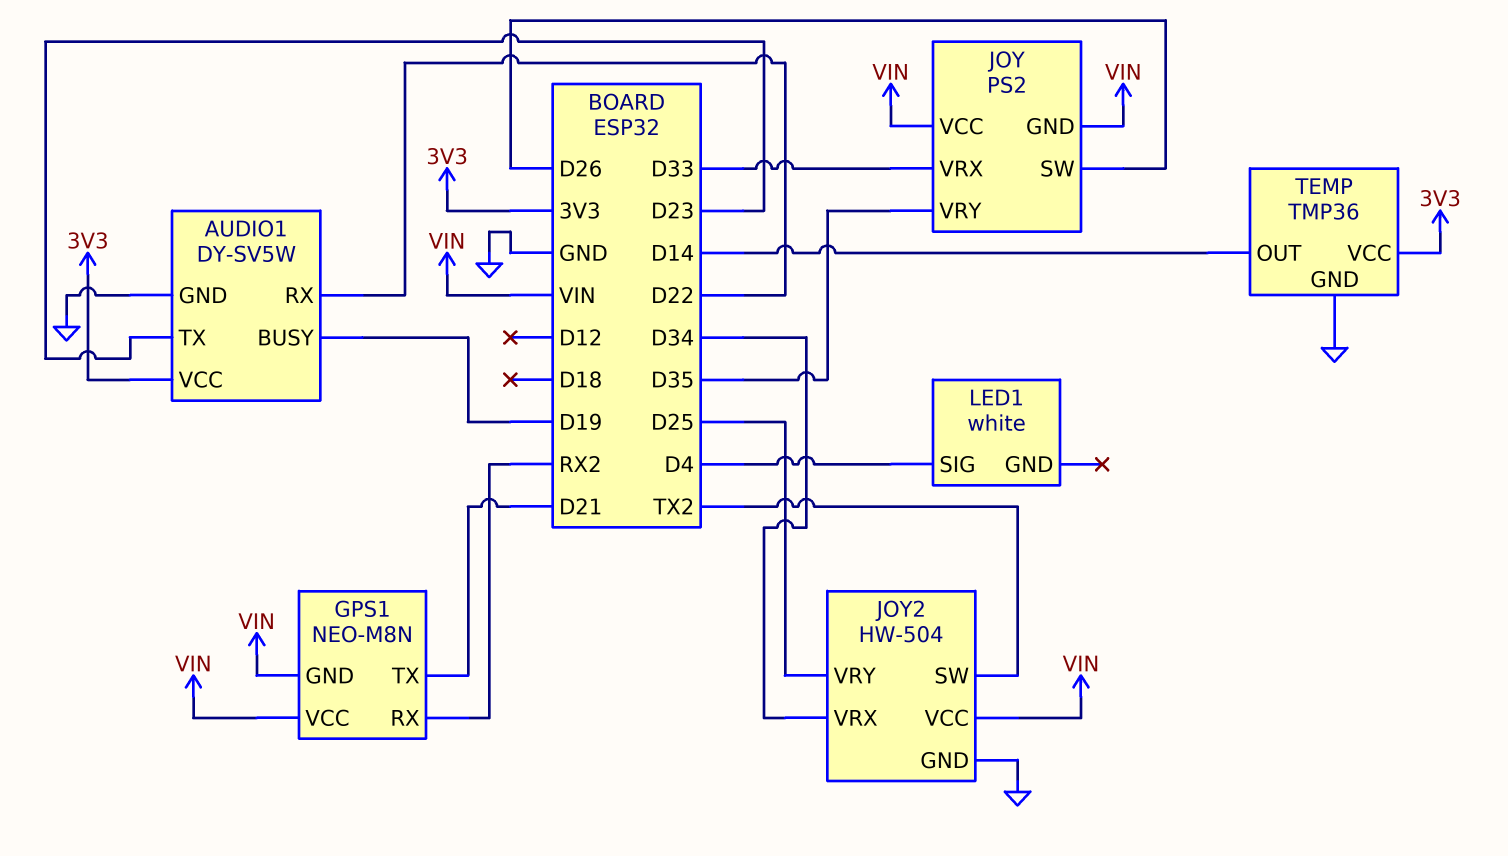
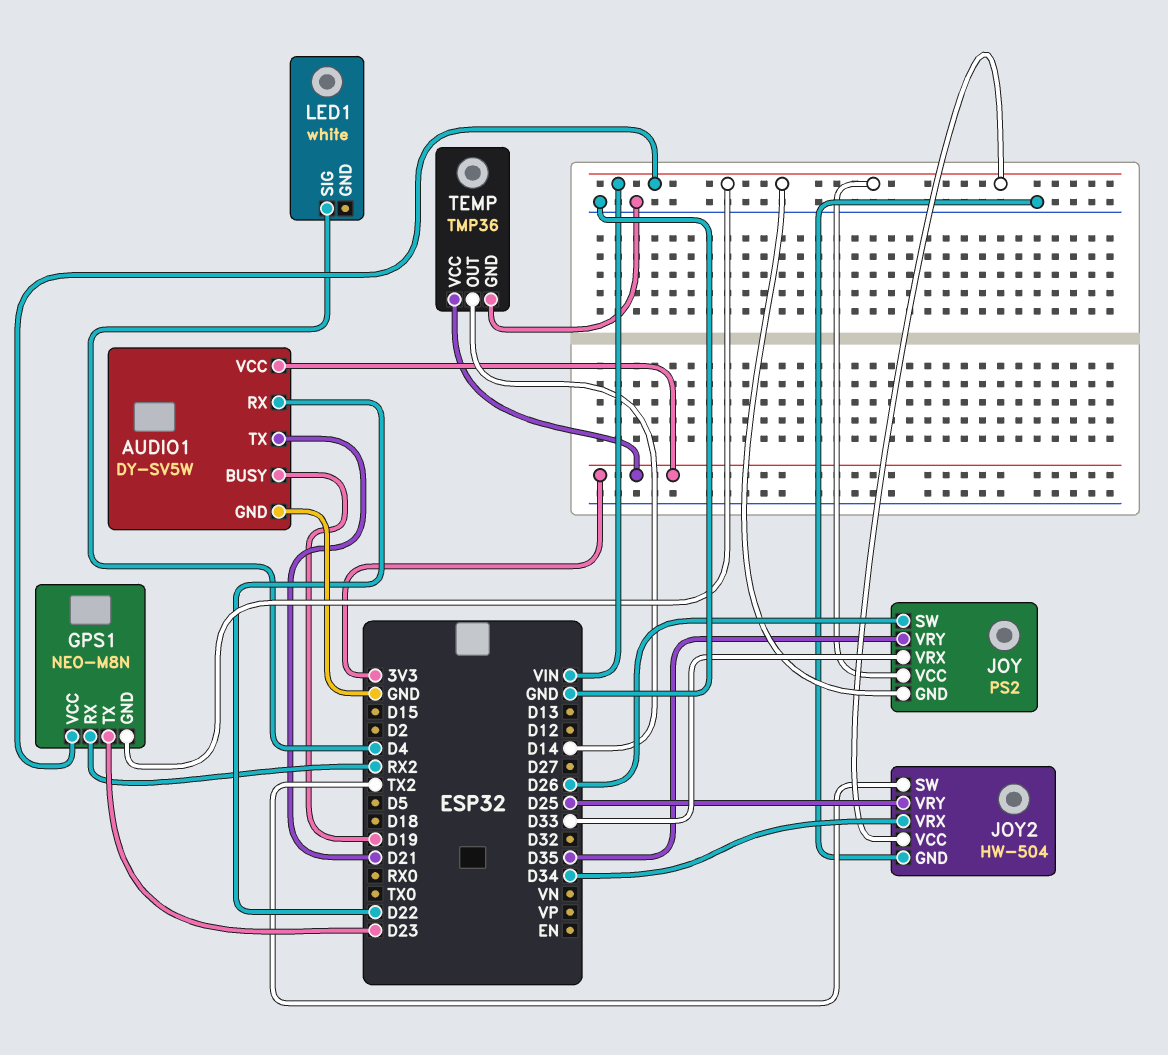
AUDIO1 pin TX: D23 -> D21
GPS1 pin TX: D21 -> D23

